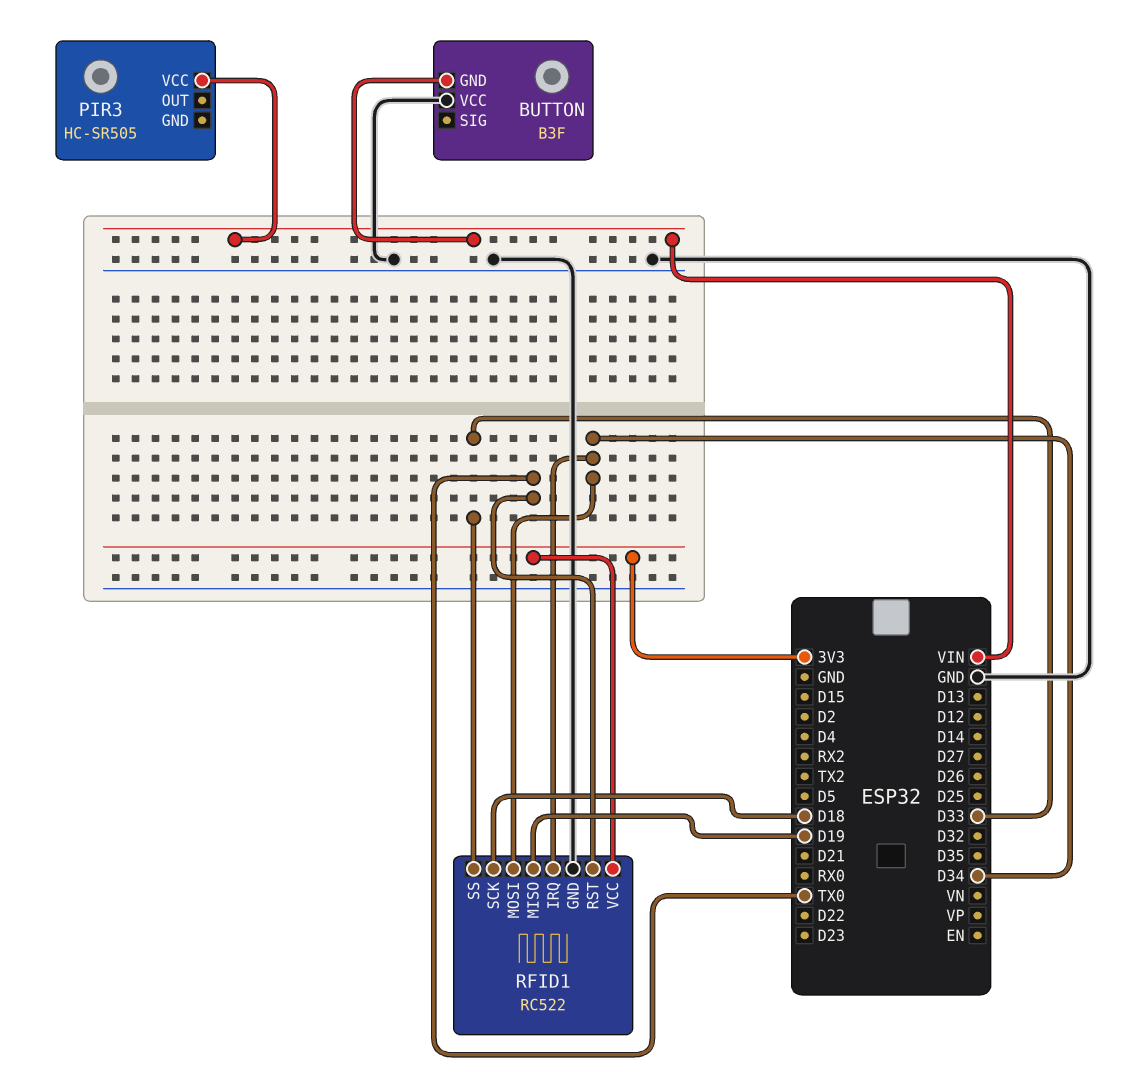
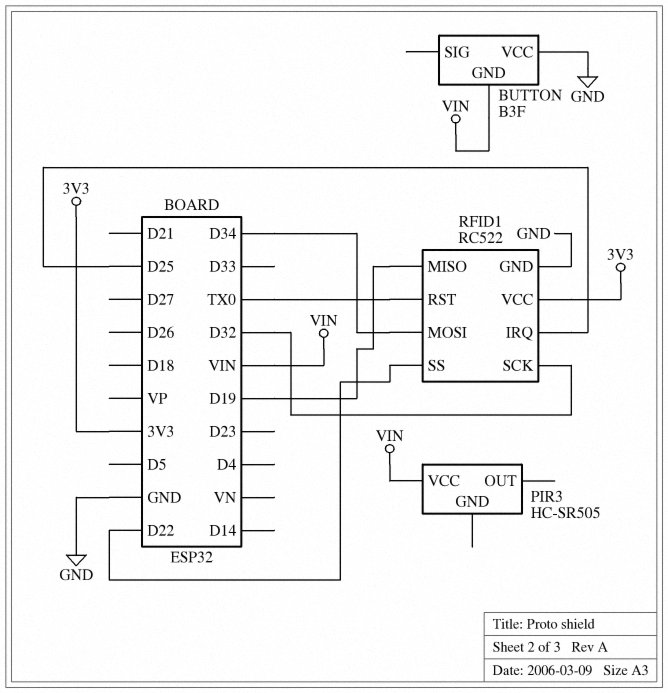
RFID1 pin IRQ: D34 -> D25
RFID1 pin SCK: D18 -> D32
RFID1 pin SS: D33 -> D22

